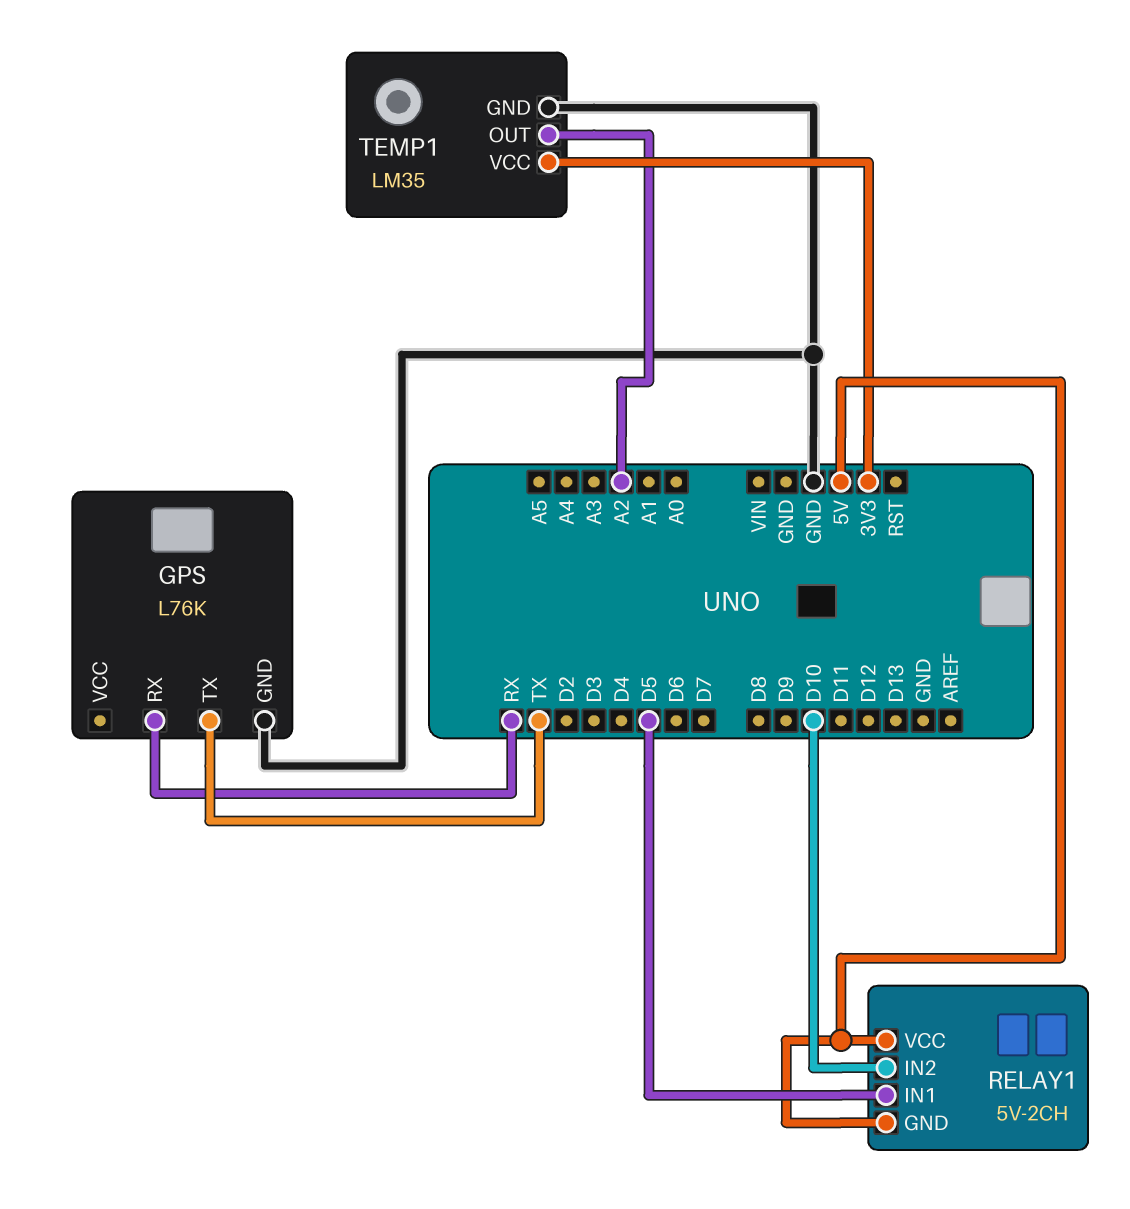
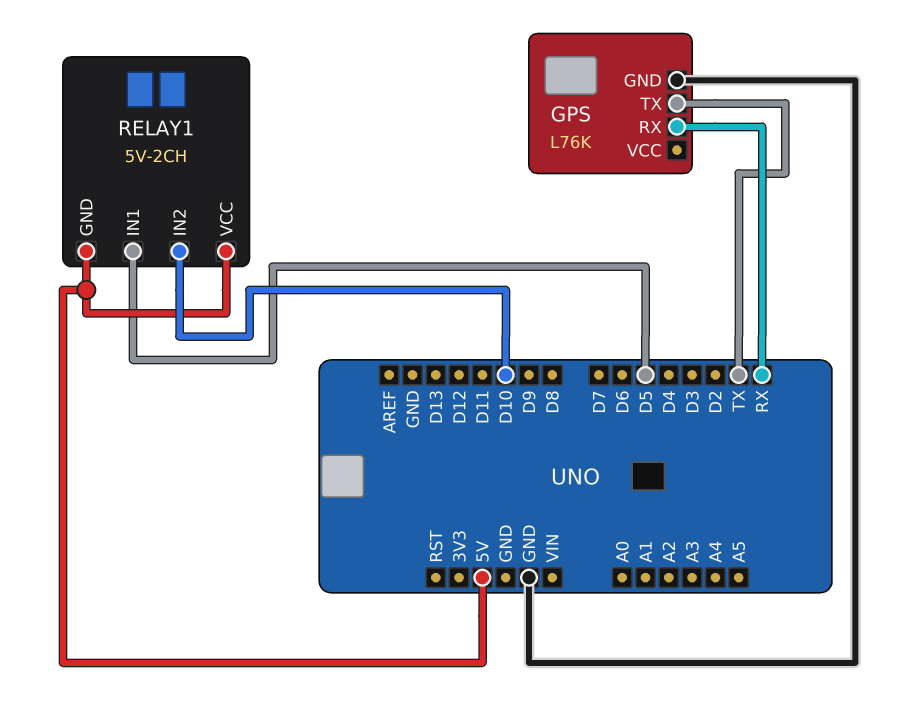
TEMP1: LM35 -> none
TEMP1 pin GND: GND -> none
TEMP1 pin OUT: A2 -> none
TEMP1 pin VCC: 3V3 -> none

